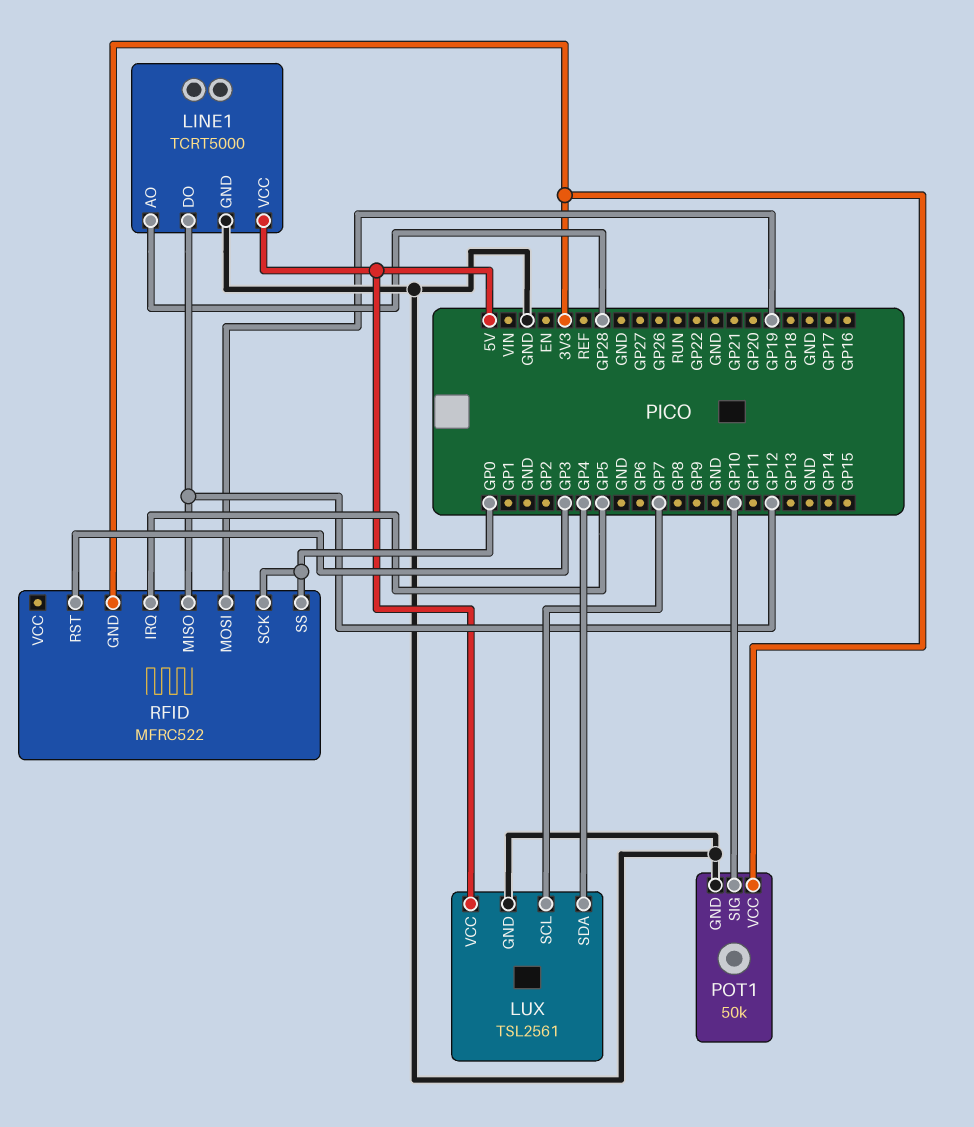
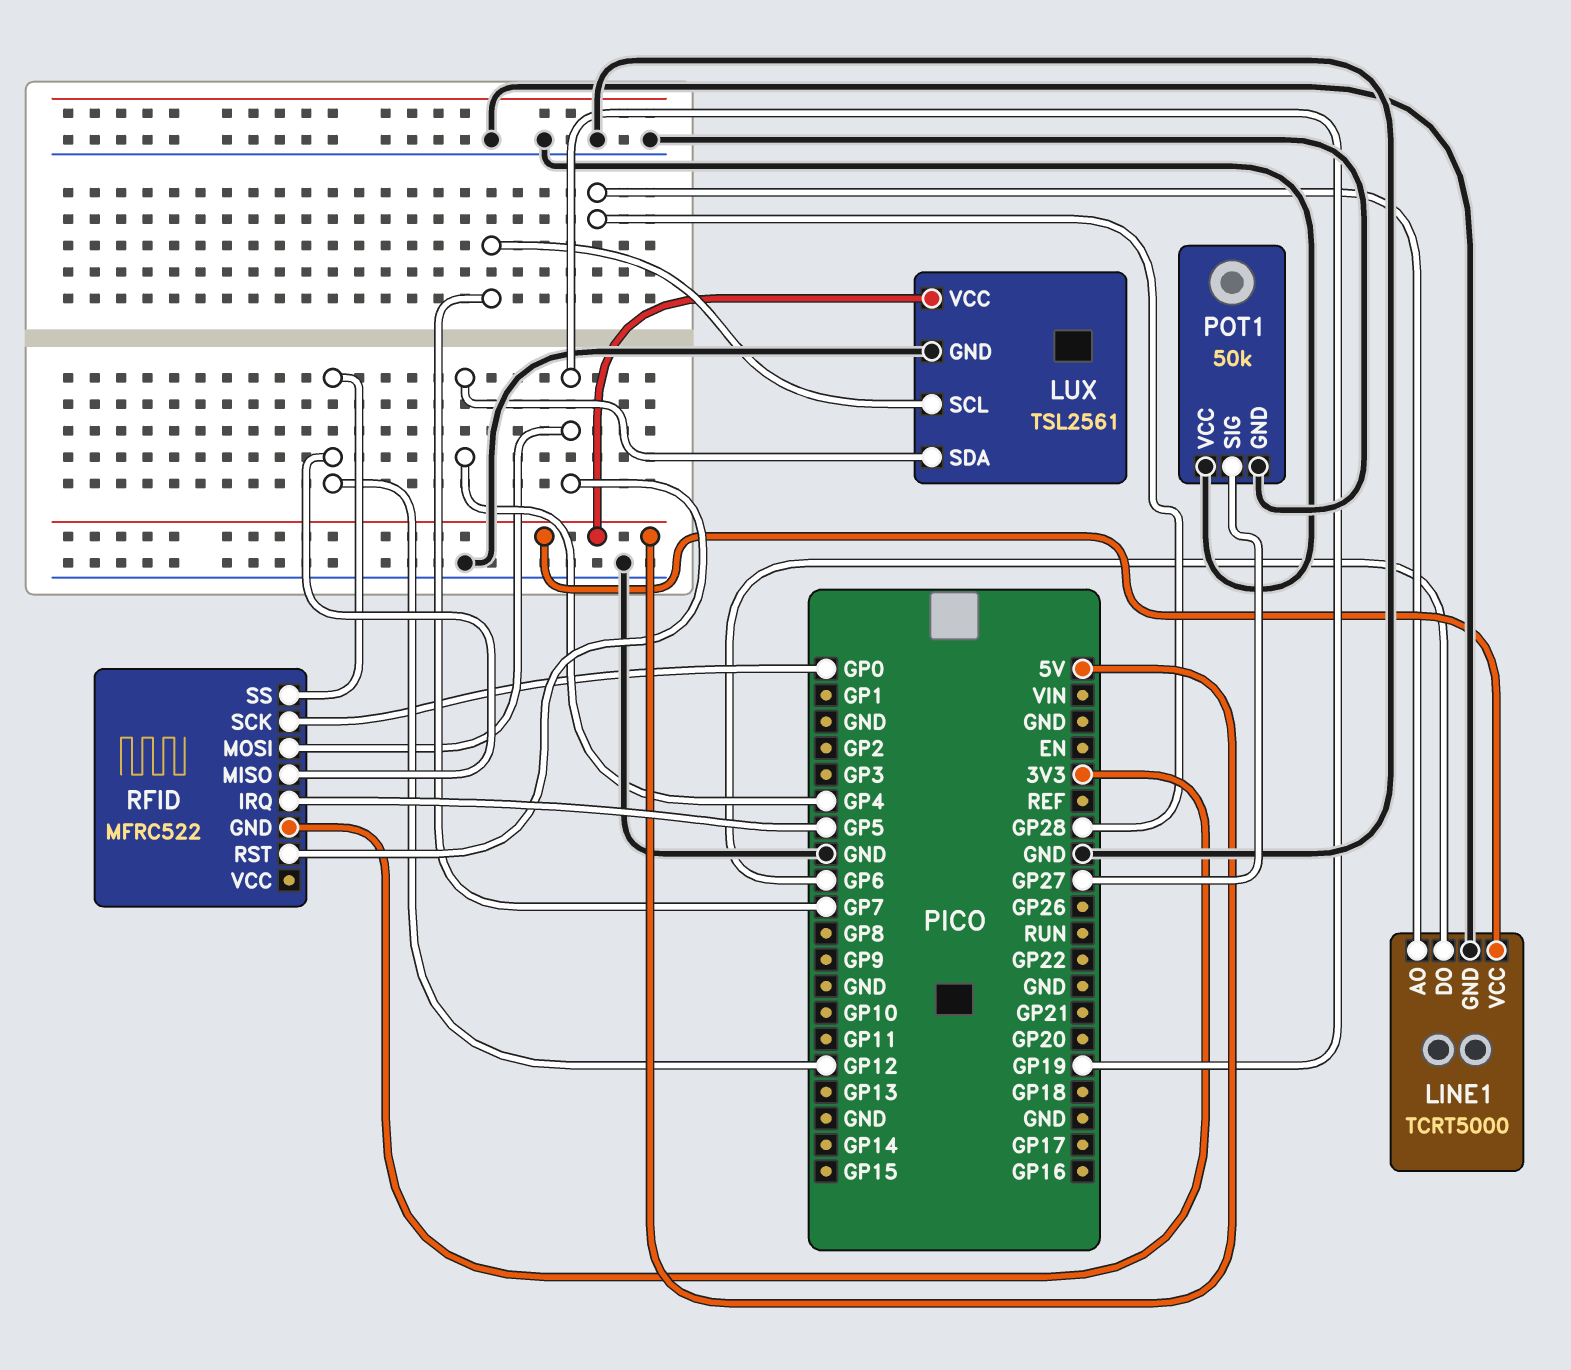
LINE1 pin DO: GP12 -> GP6
POT1 pin SIG: GP10 -> GP27
POT1 pin VCC: 3V3 -> GND
RFID pin RST: GP3 -> GP19
RFID pin SS: GP0 -> GP12

